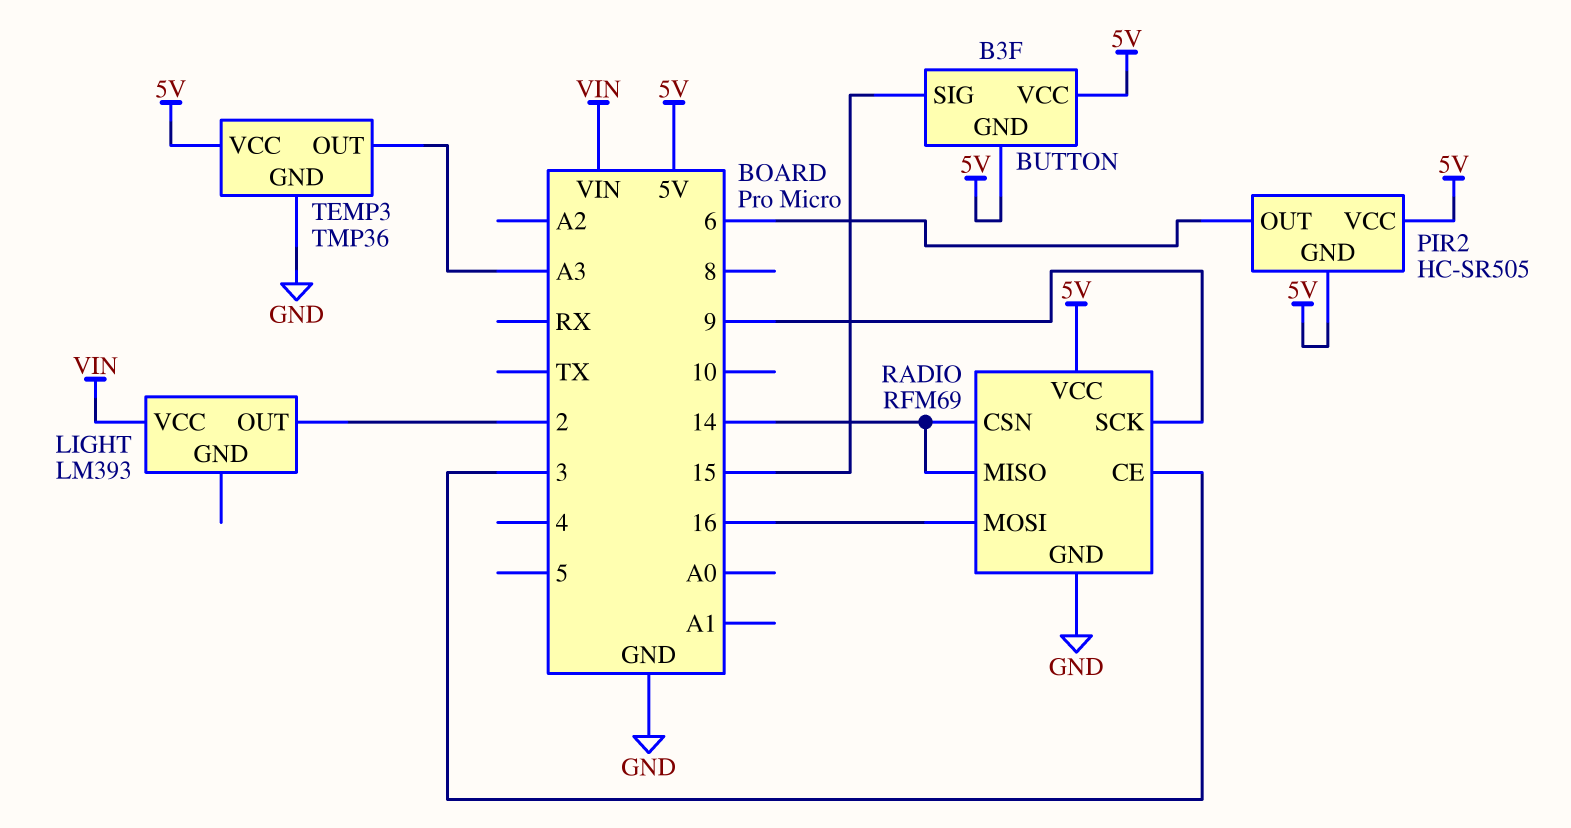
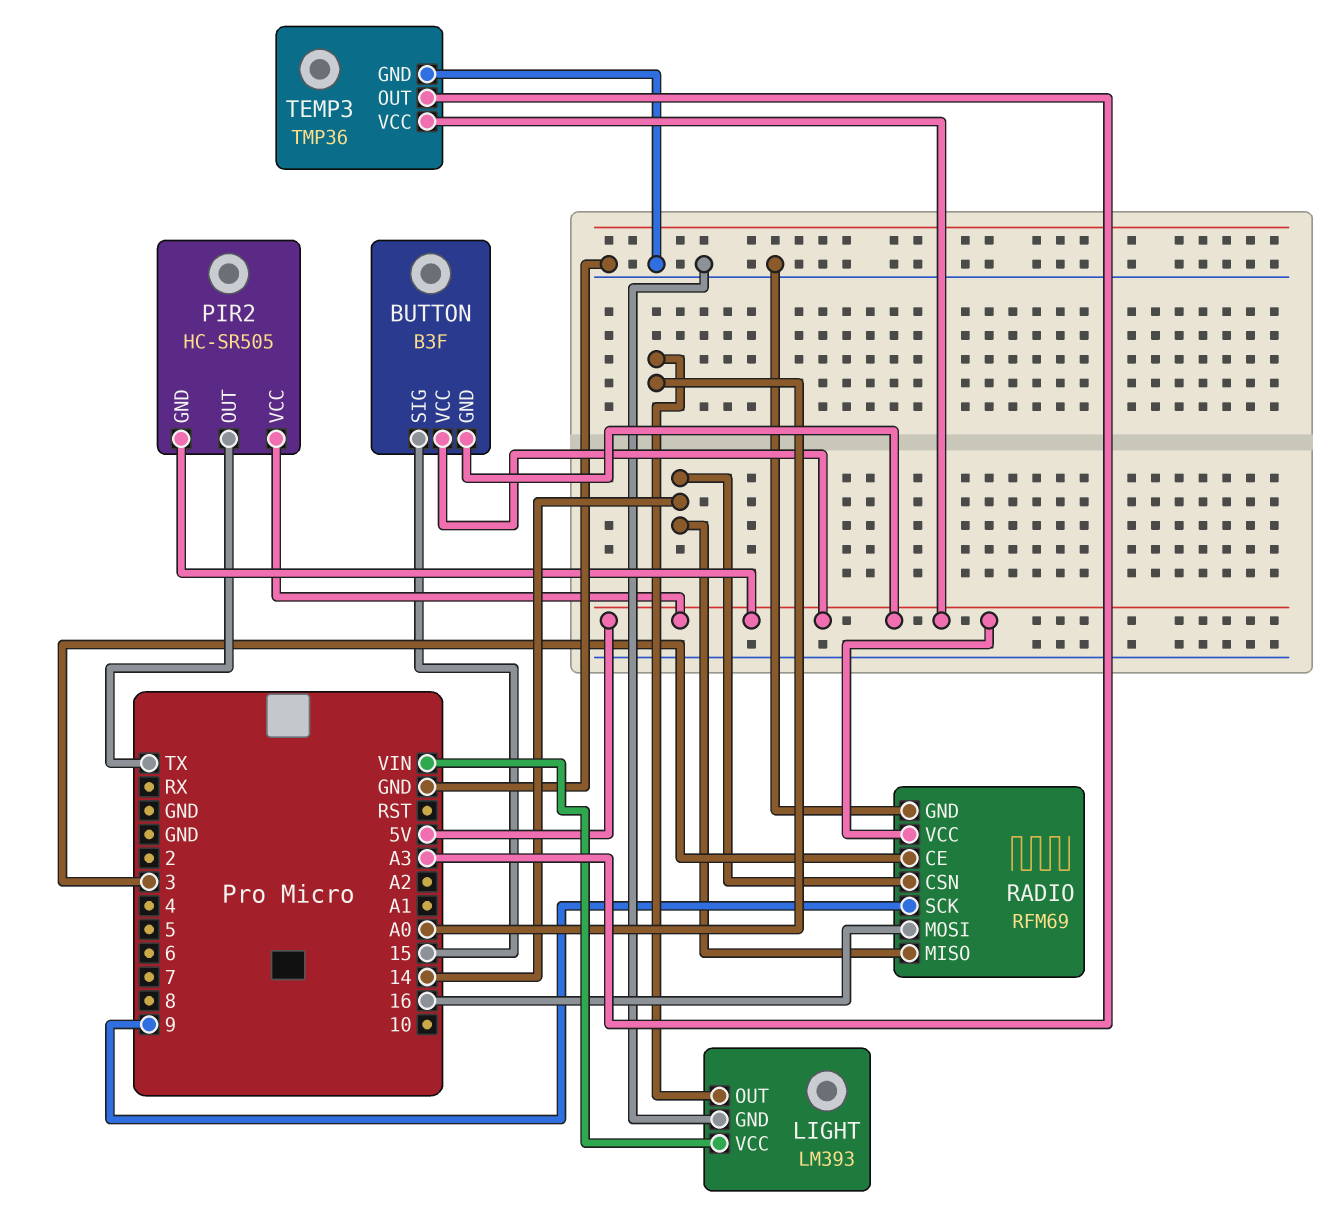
LIGHT pin GND: none -> GND
LIGHT pin OUT: 2 -> A0
PIR2 pin OUT: 6 -> TX

